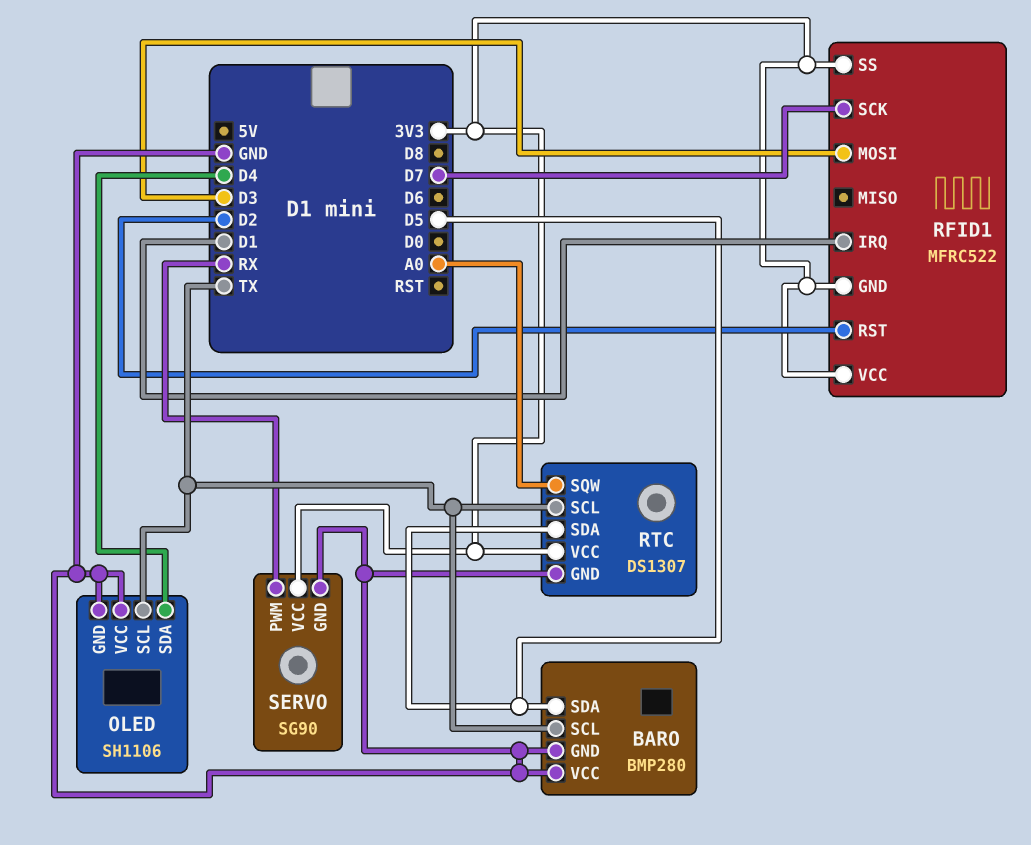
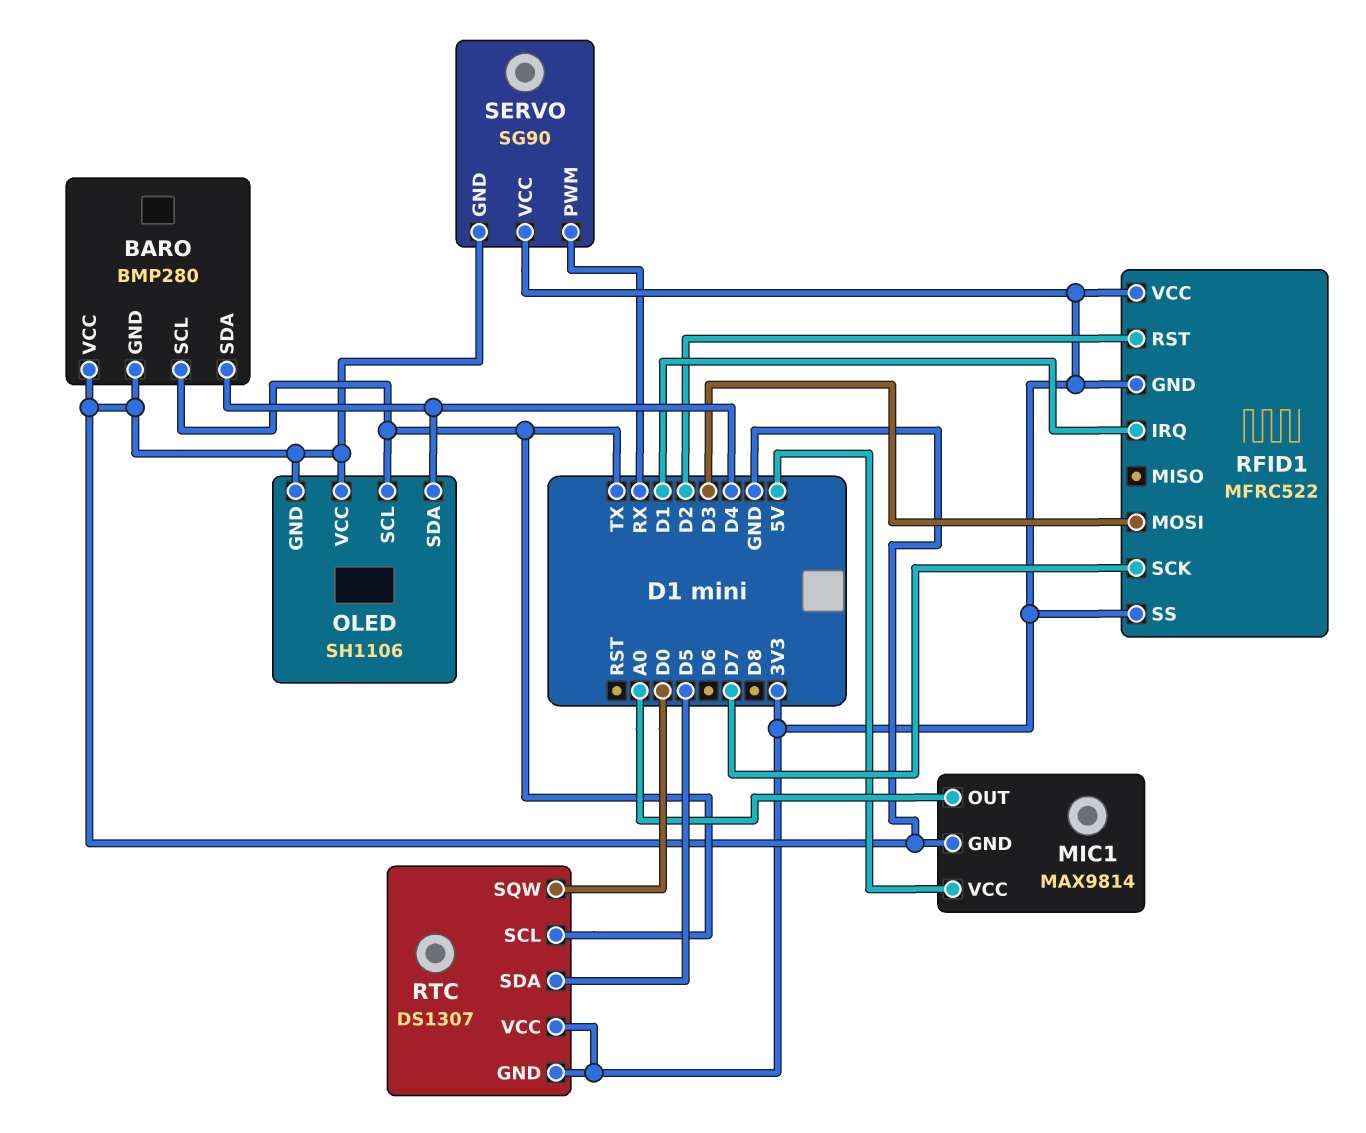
BARO pin SDA: D5 -> D4
MIC1: none -> MAX9814
MIC1 pin GND: none -> GND
MIC1 pin OUT: none -> A0
MIC1 pin VCC: none -> 5V
RTC pin GND: GND -> 3V3
RTC pin SQW: A0 -> D0

